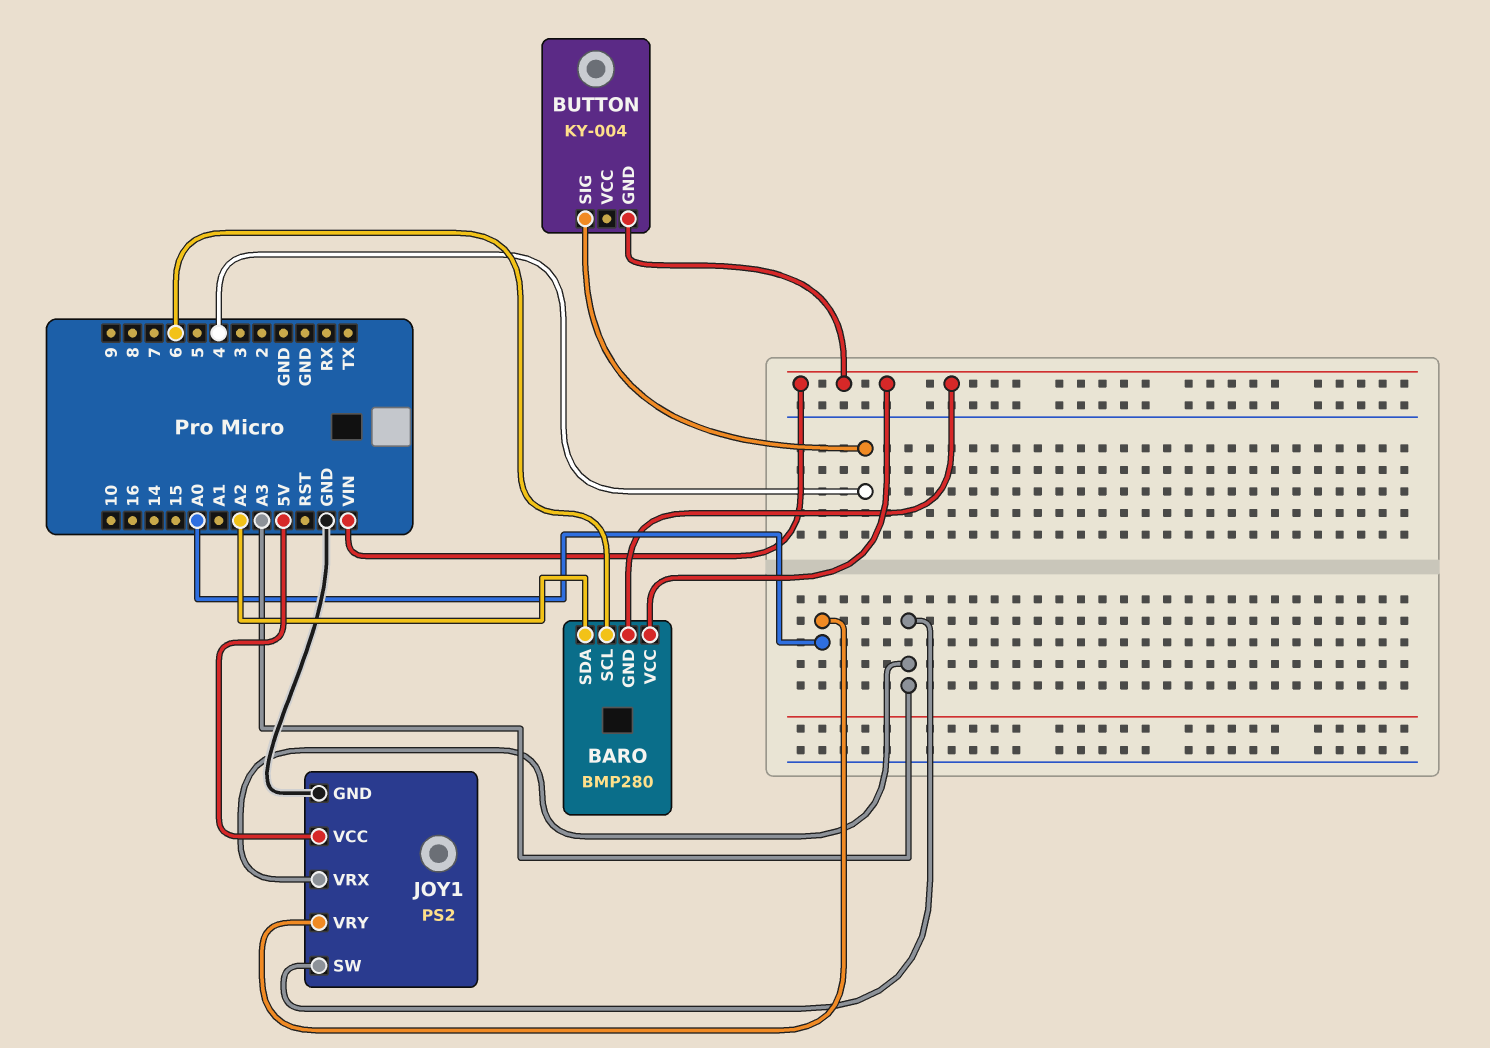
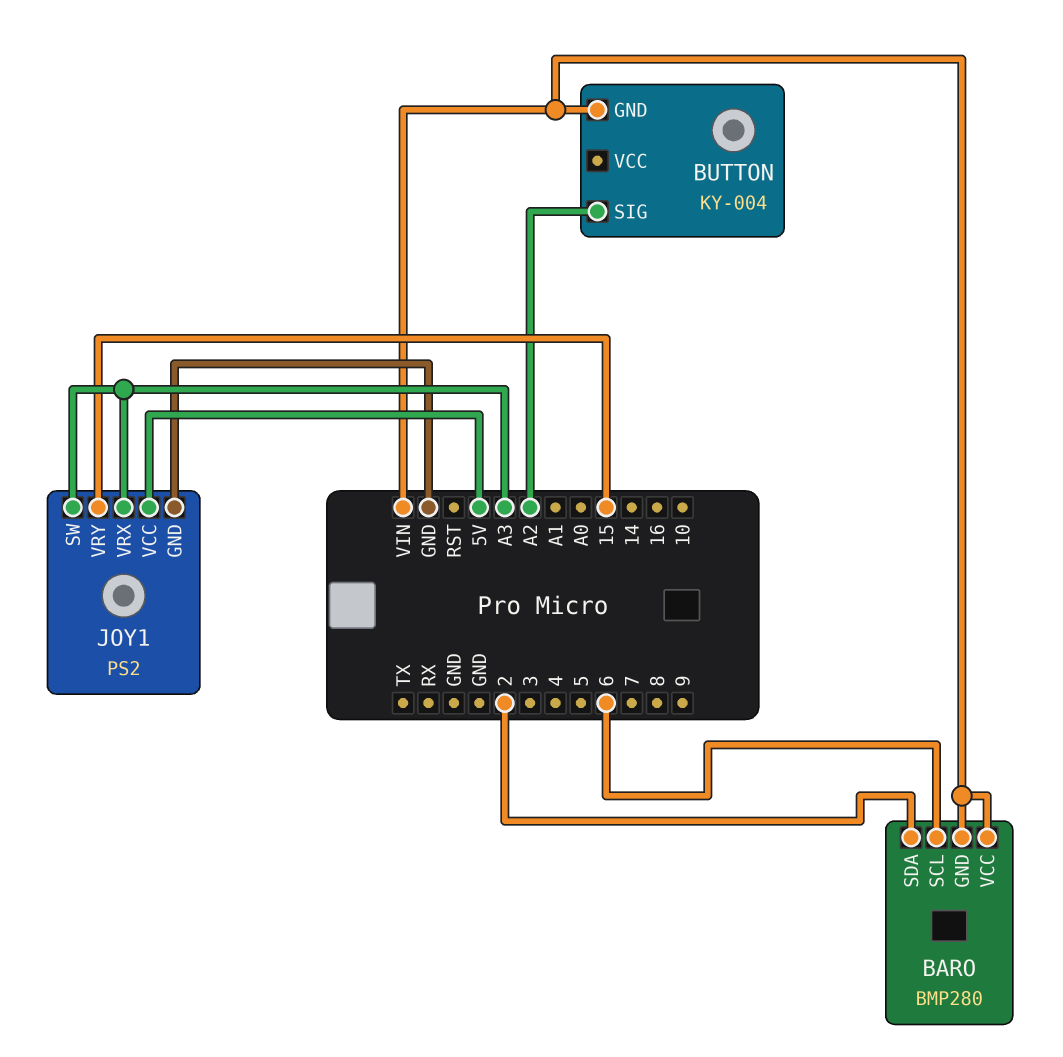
BARO pin SDA: A2 -> 2
BUTTON pin SIG: 4 -> A2
JOY1 pin VRY: A0 -> 15

